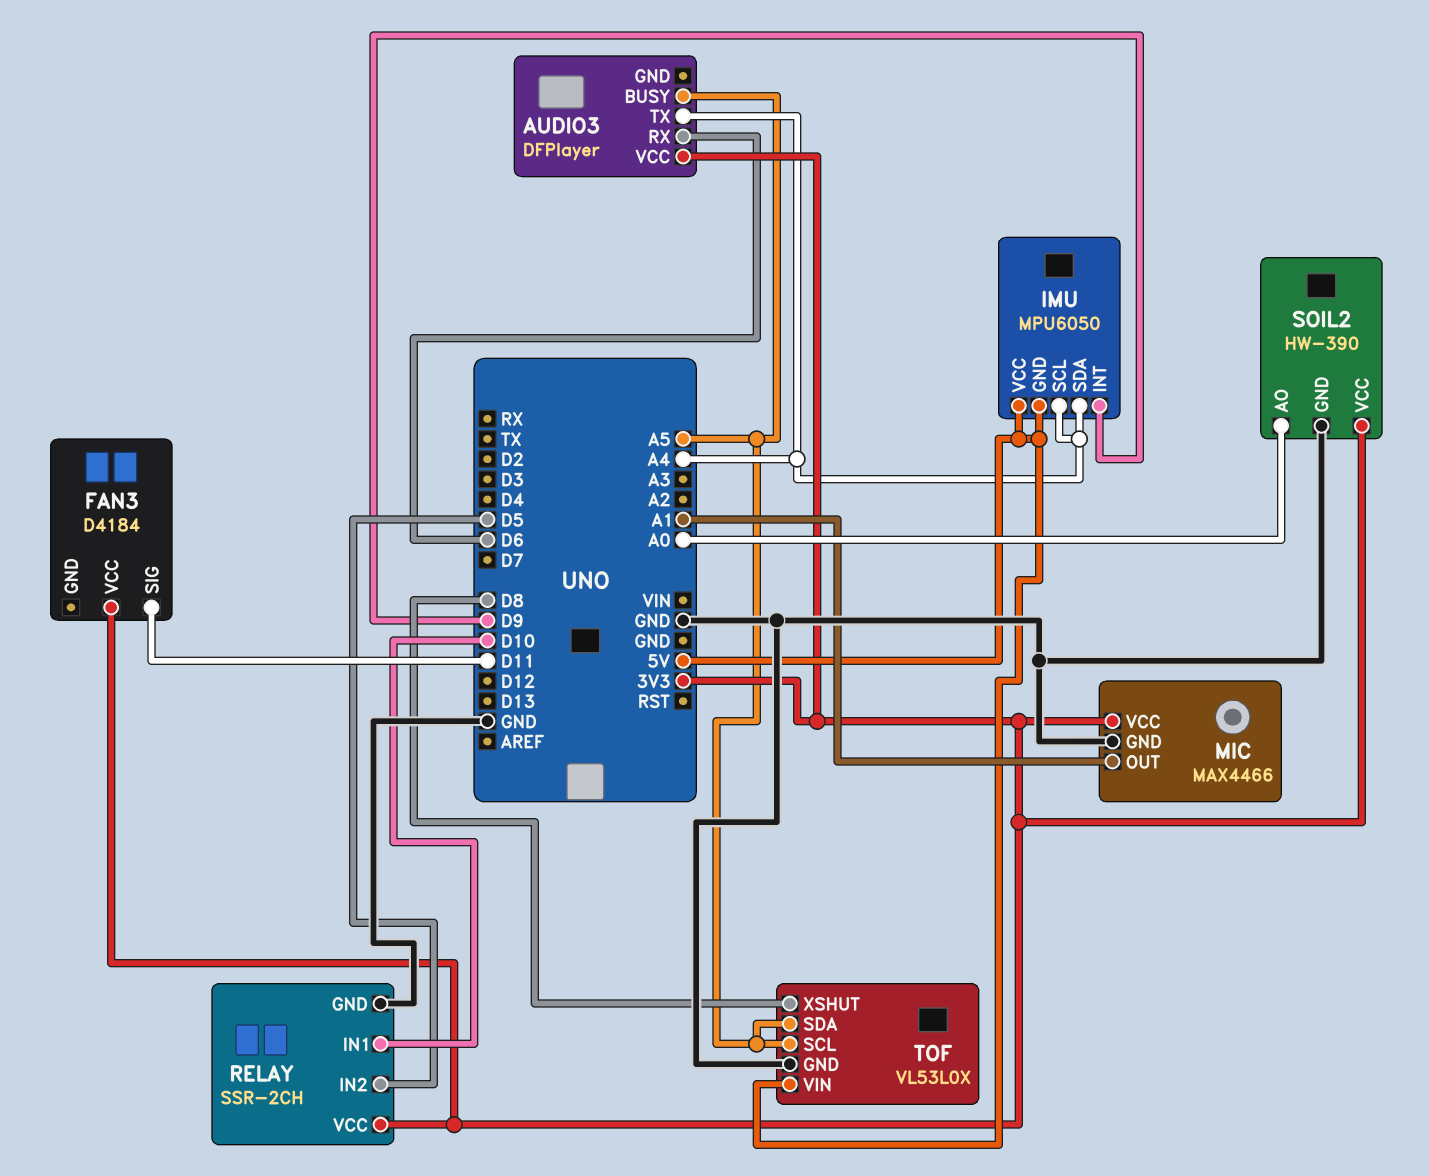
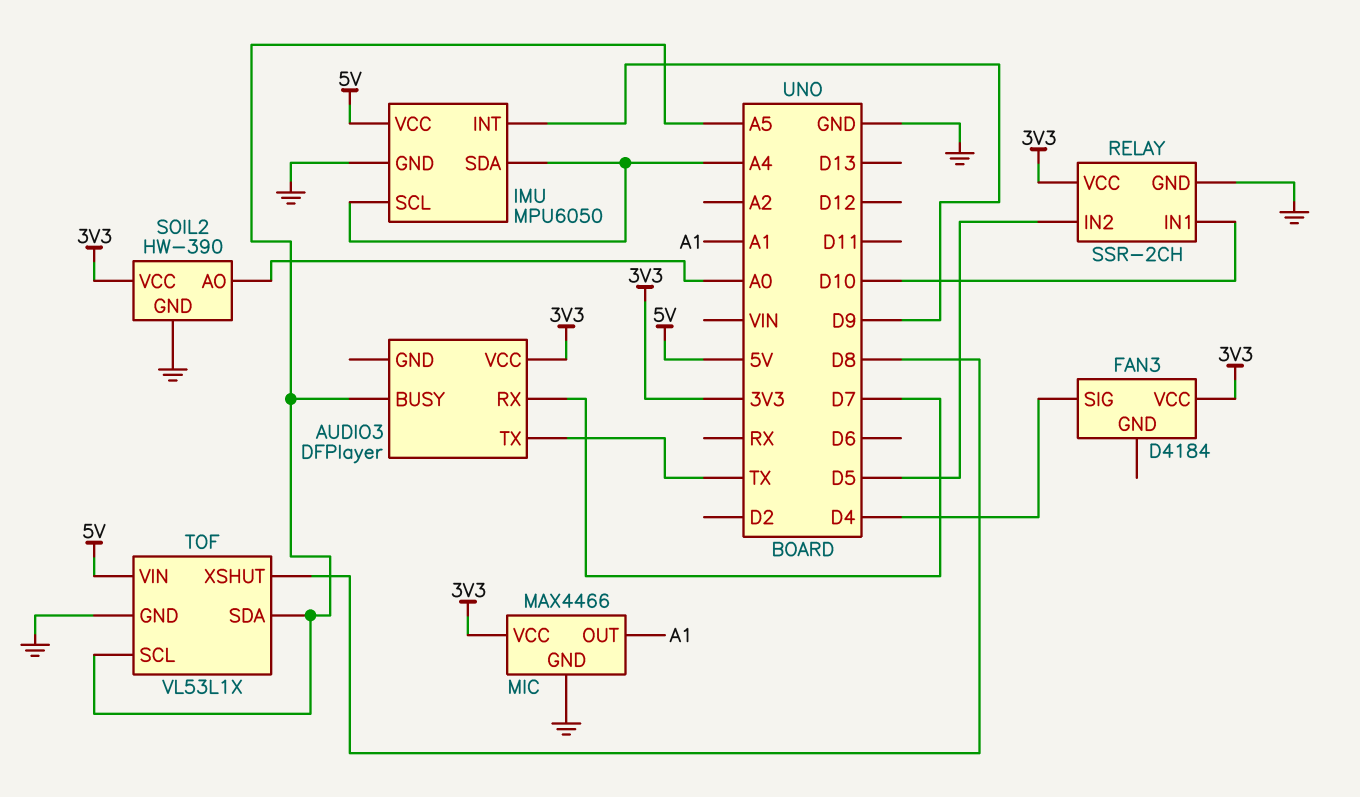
AUDIO3 pin RX: D6 -> D7
AUDIO3 pin TX: A4 -> TX
FAN3 pin SIG: D11 -> D4
IMU pin GND: 5V -> GND
TOF: VL53L0X -> VL53L1X

